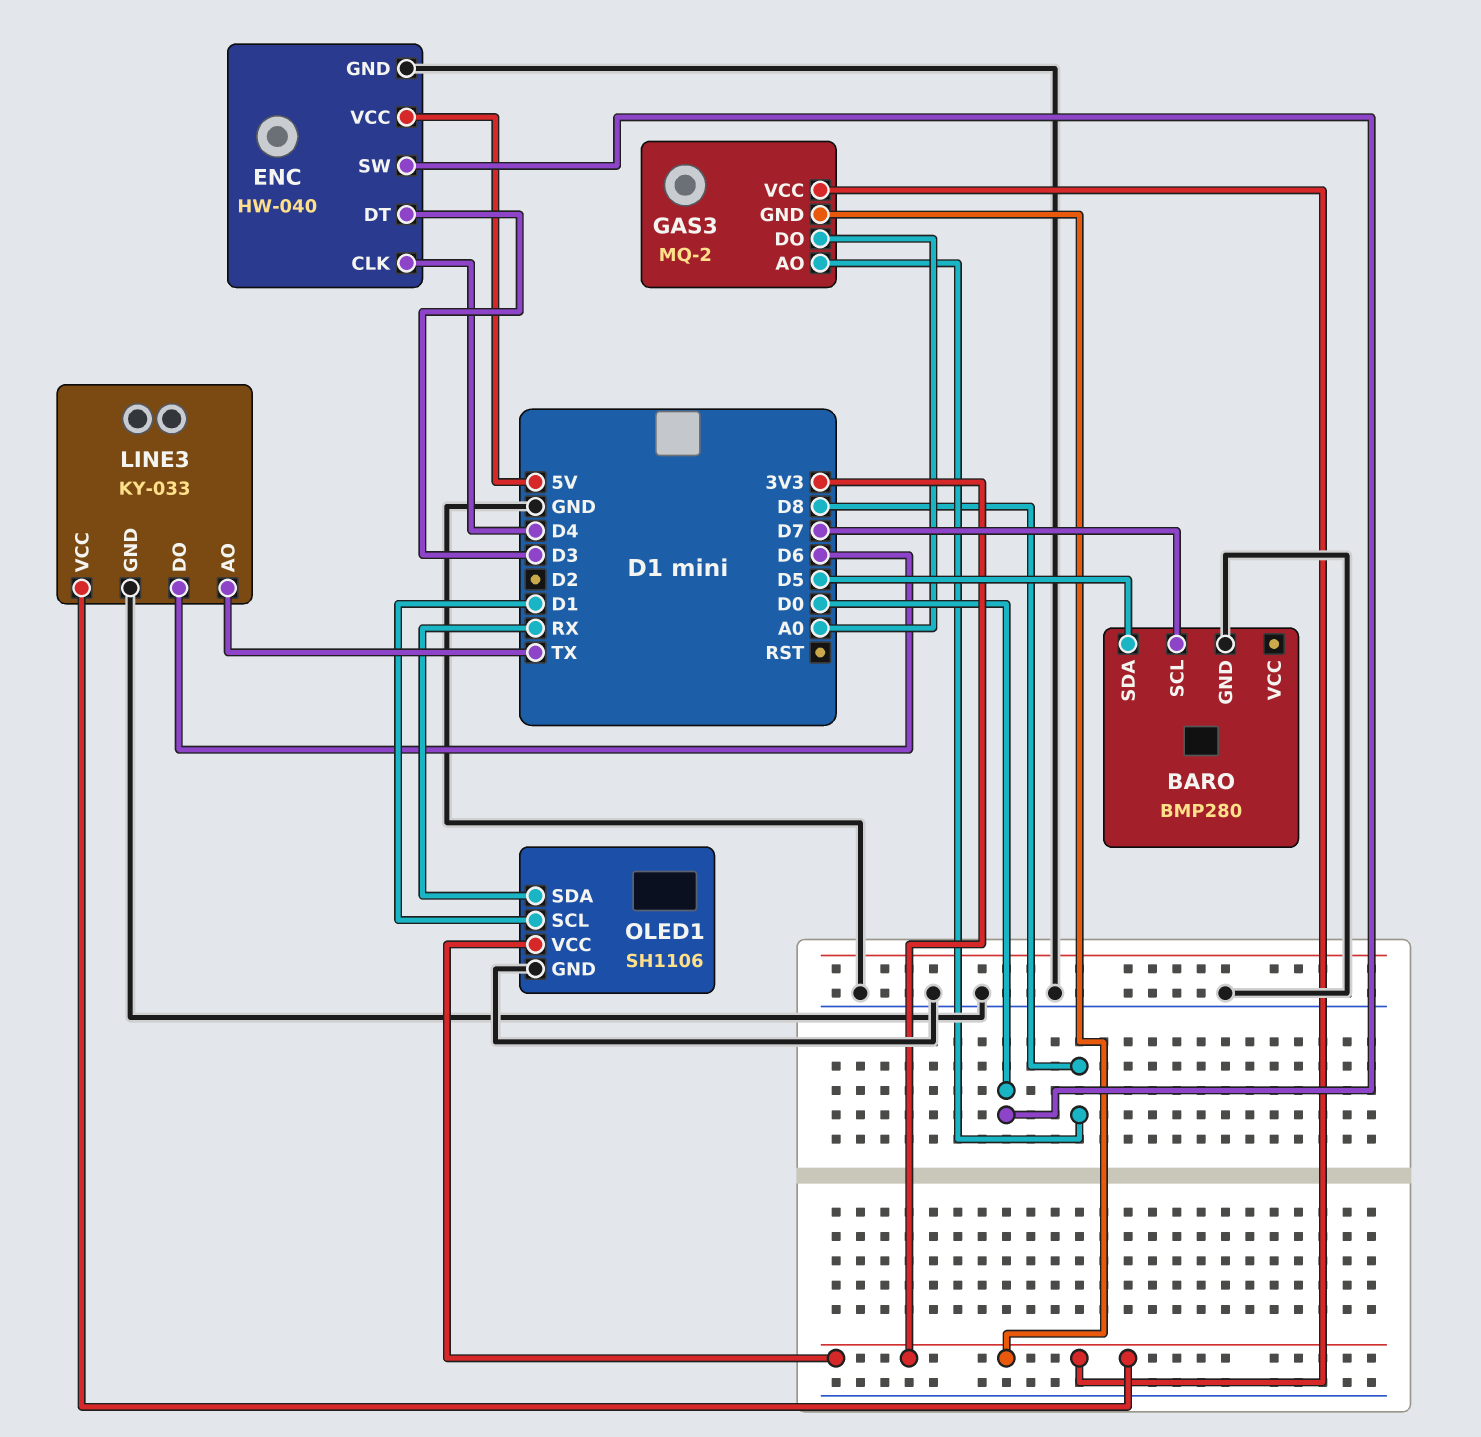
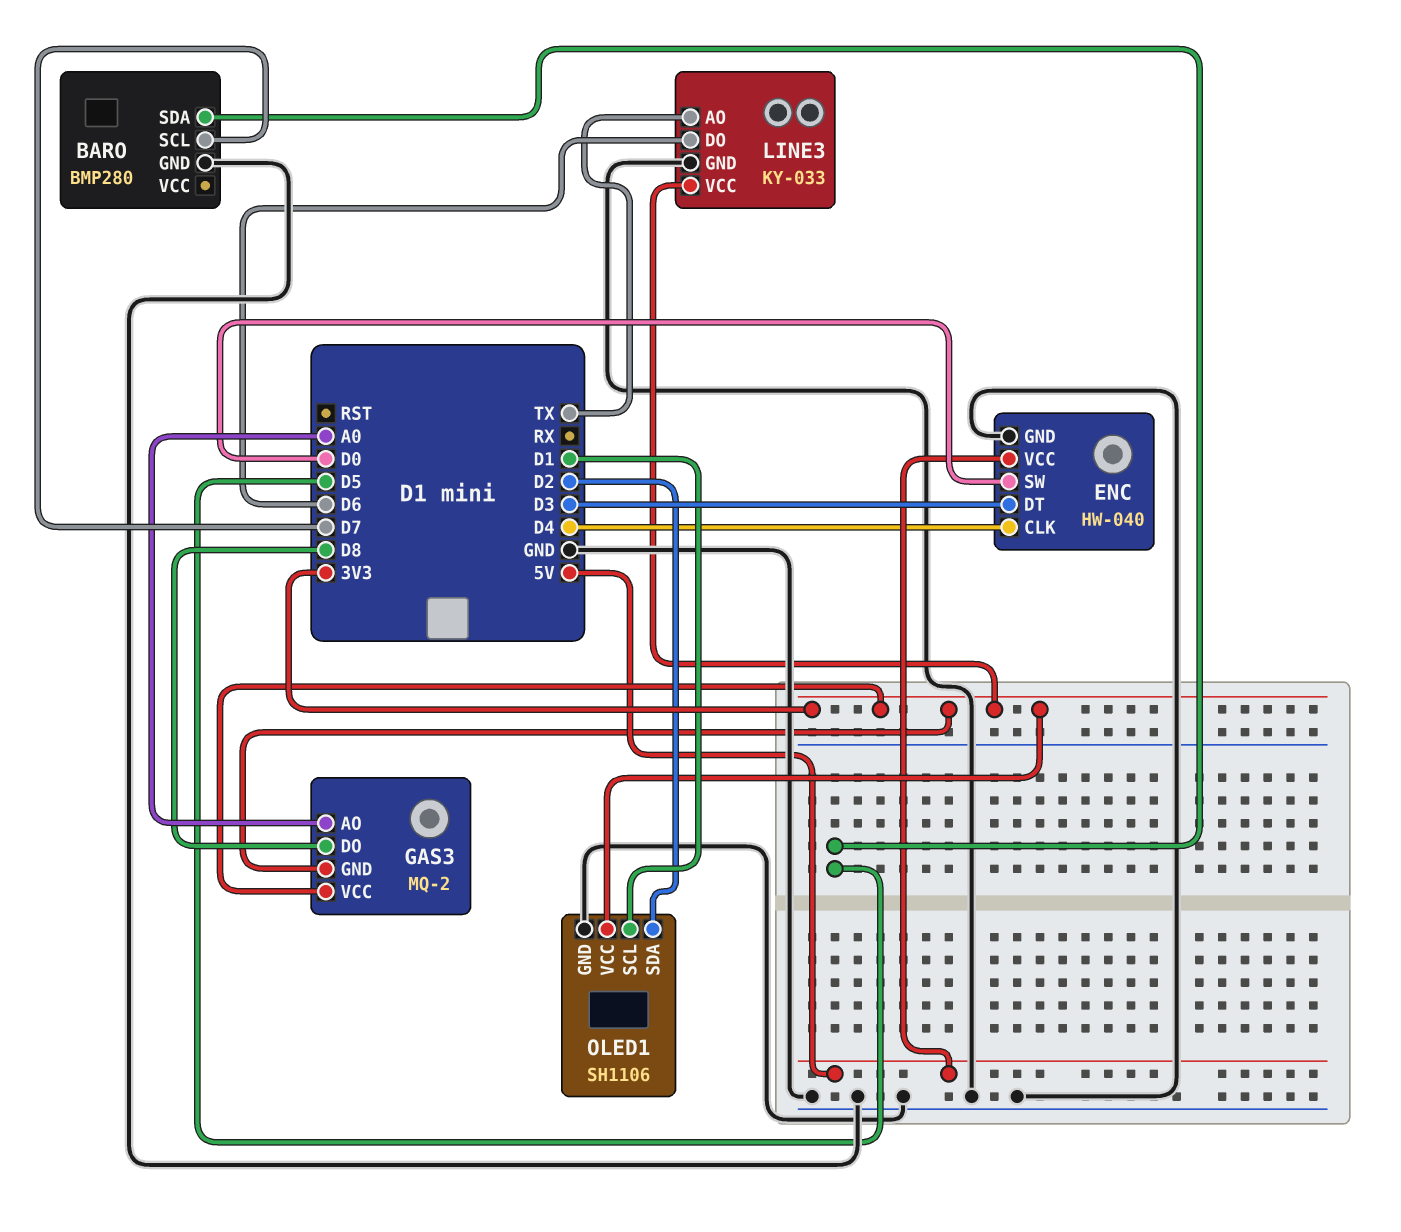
GAS3 pin AO: D8 -> A0
GAS3 pin DO: A0 -> D8
OLED1 pin SDA: RX -> D2

